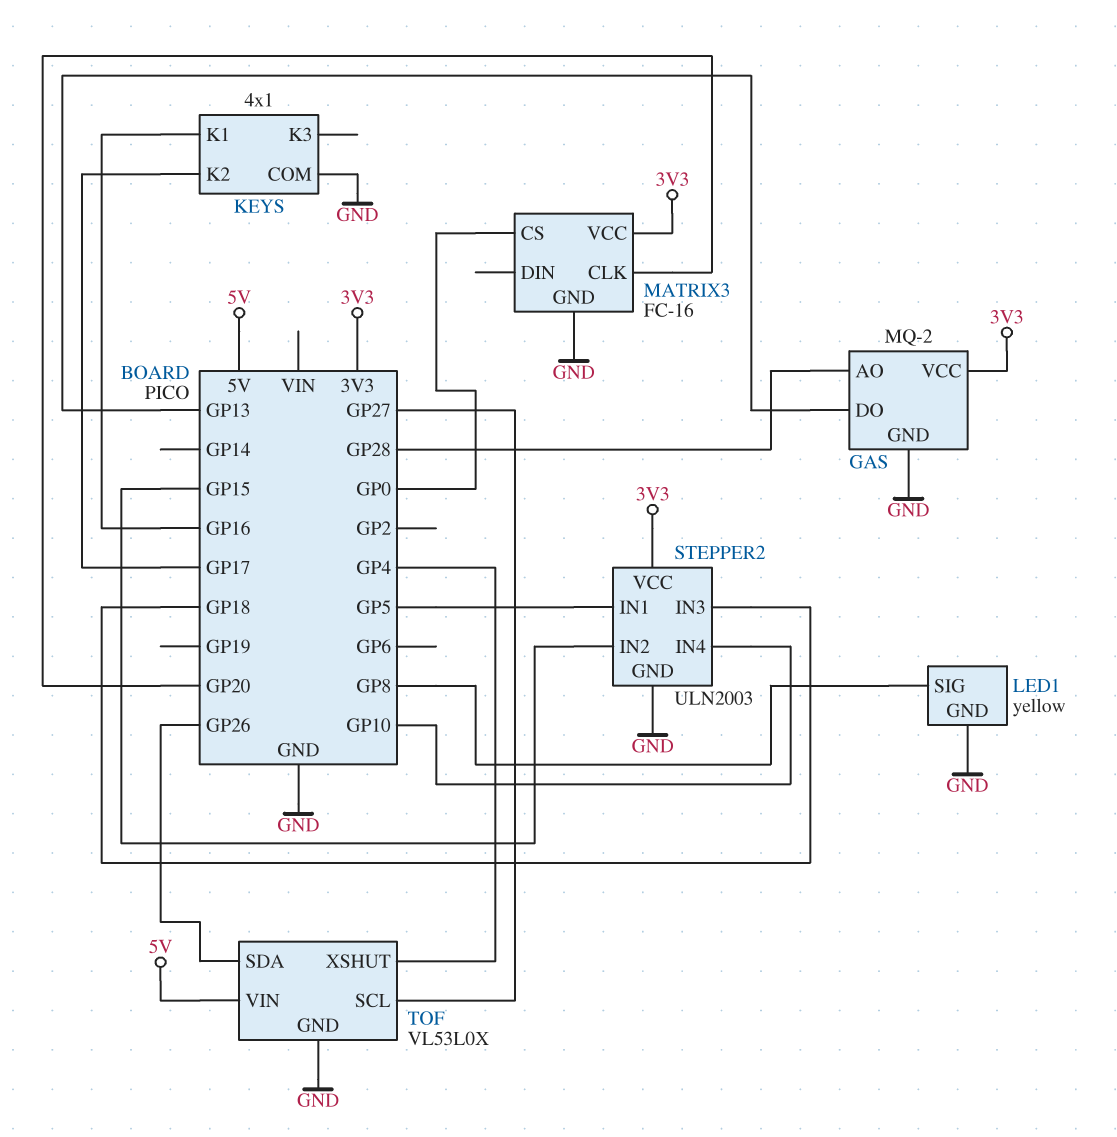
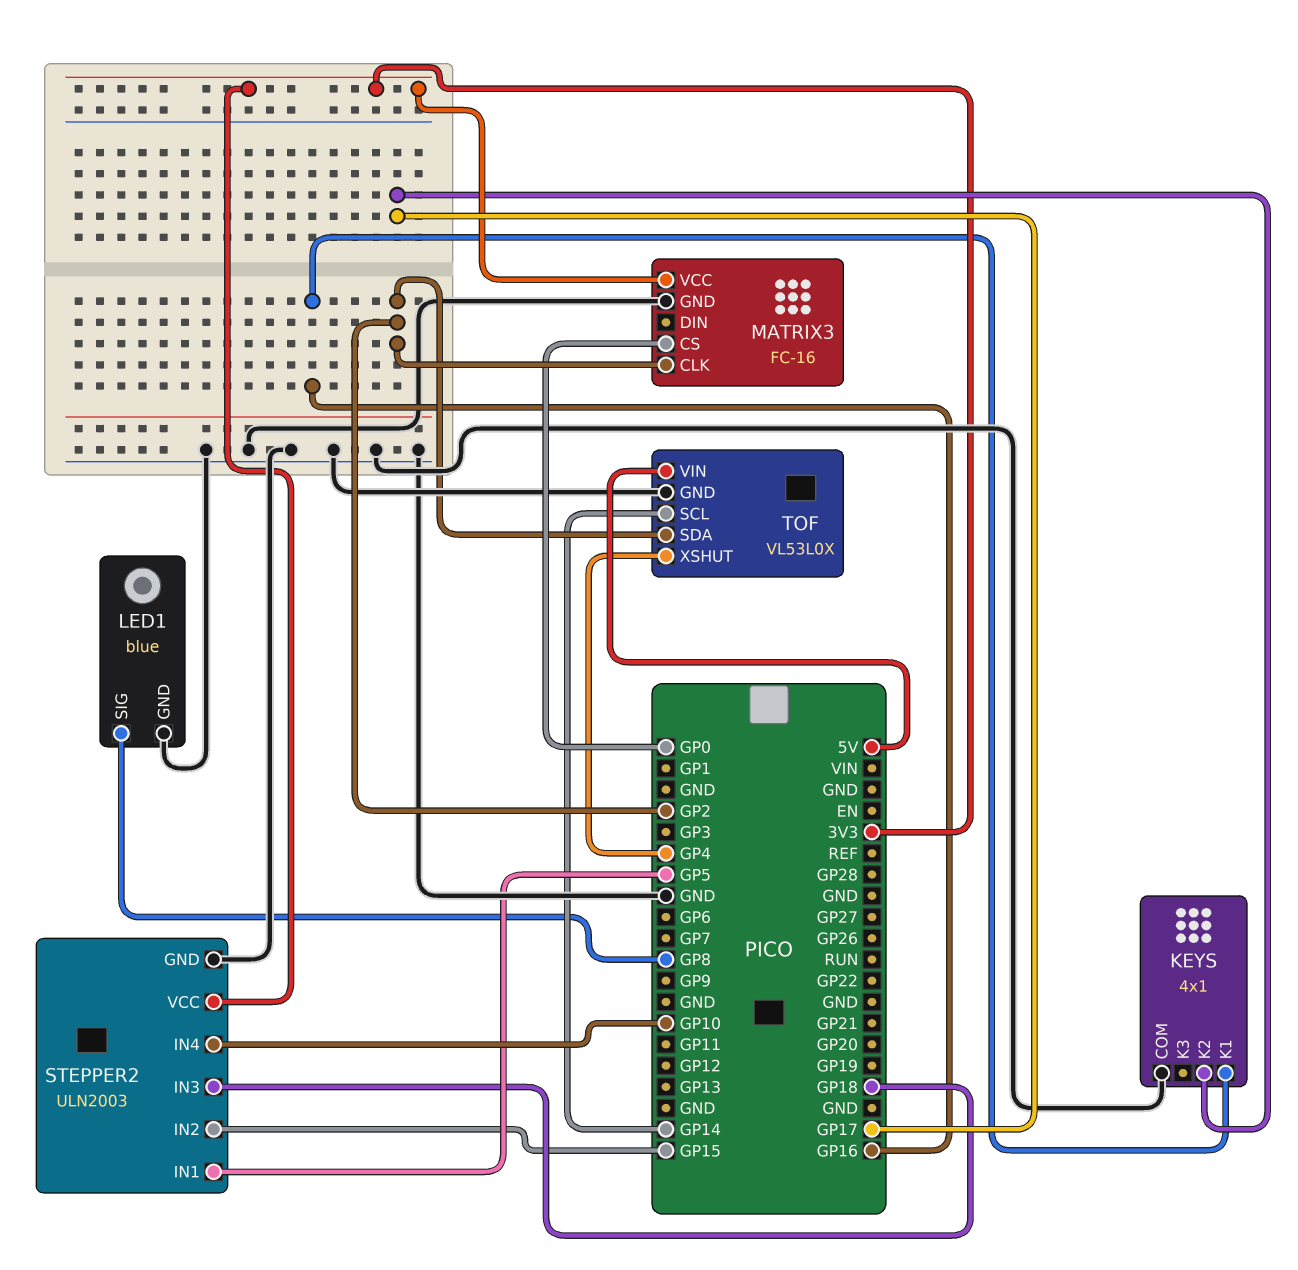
GAS: MQ-2 -> none
GAS pin AO: GP28 -> none
GAS pin DO: GP13 -> none
GAS pin GND: GND -> none
GAS pin VCC: 3V3 -> none
LED1: yellow -> blue
MATRIX3 pin CLK: GP20 -> GP2
TOF pin SCL: GP27 -> GP14
TOF pin SDA: GP26 -> GP2

